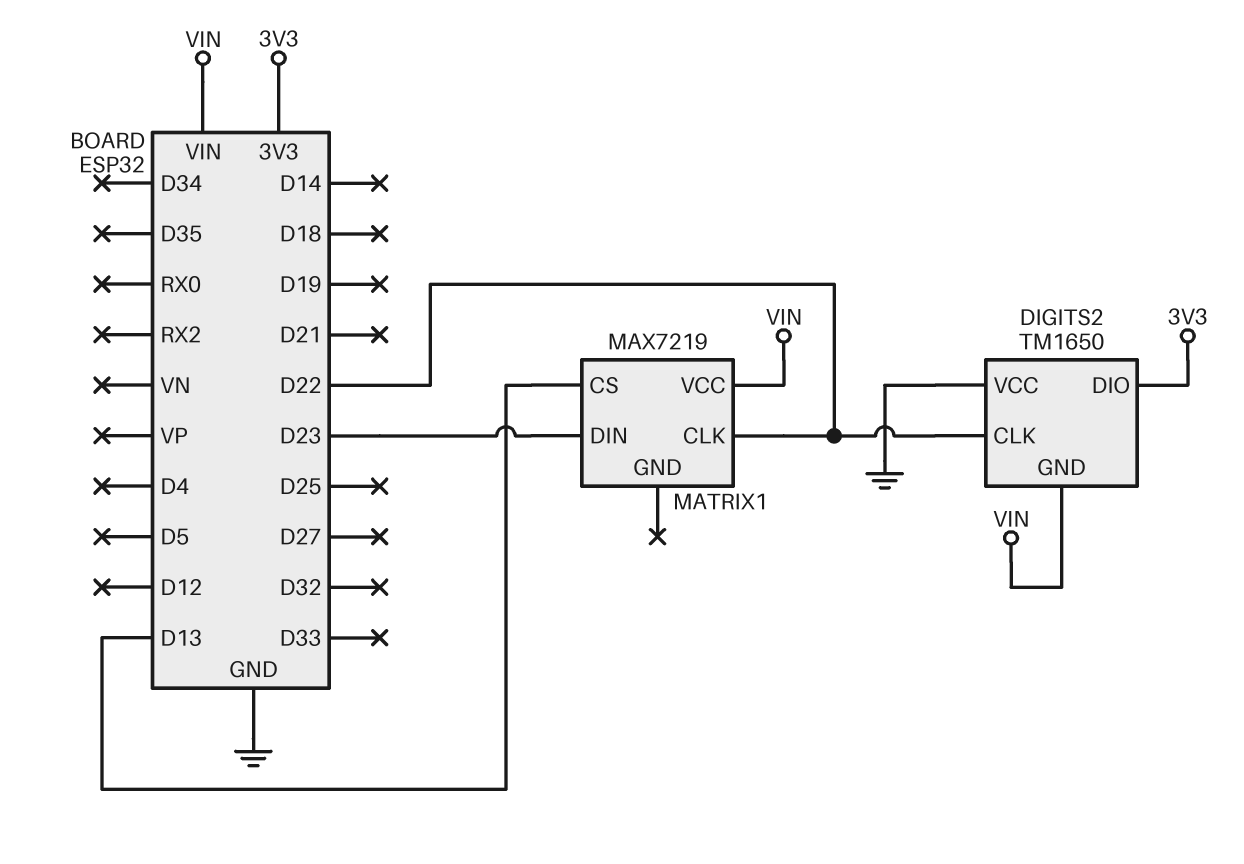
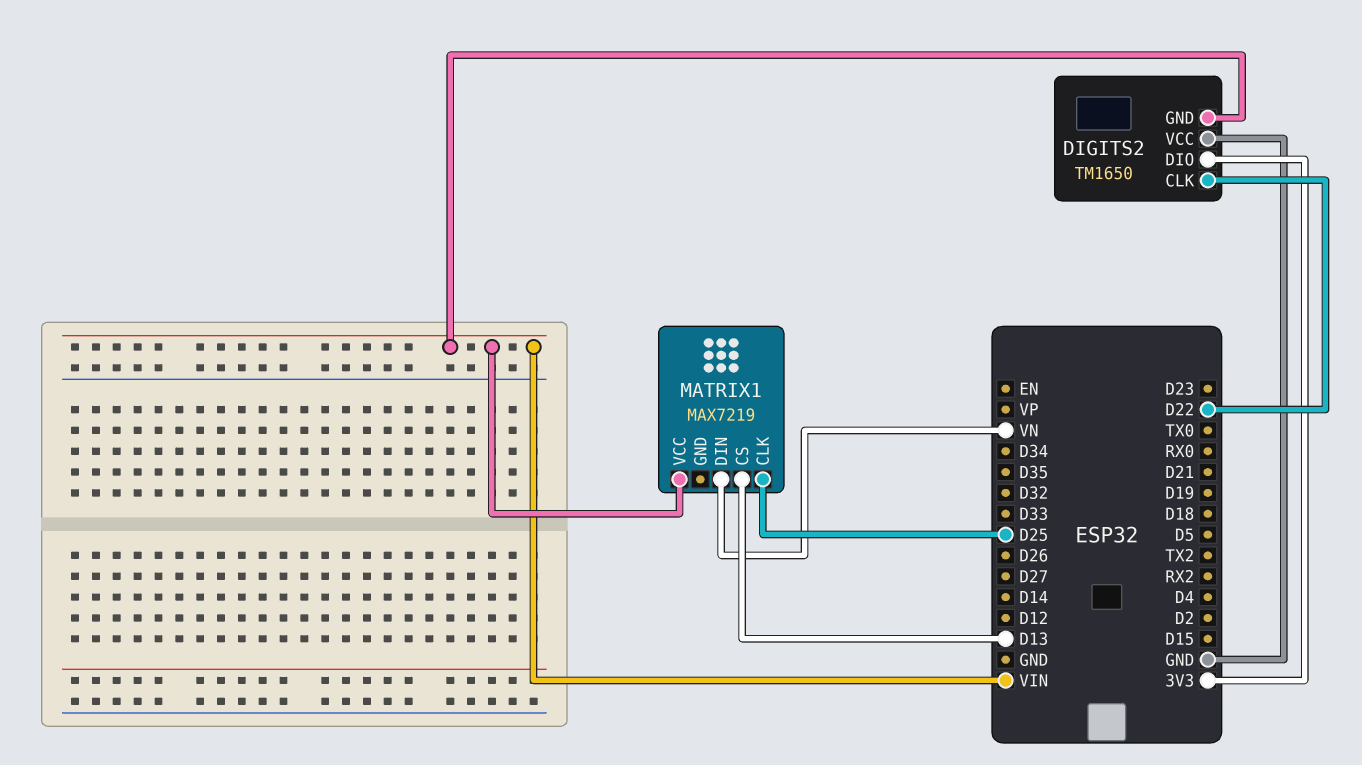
MATRIX1 pin CLK: D22 -> D25
MATRIX1 pin DIN: D23 -> VN

